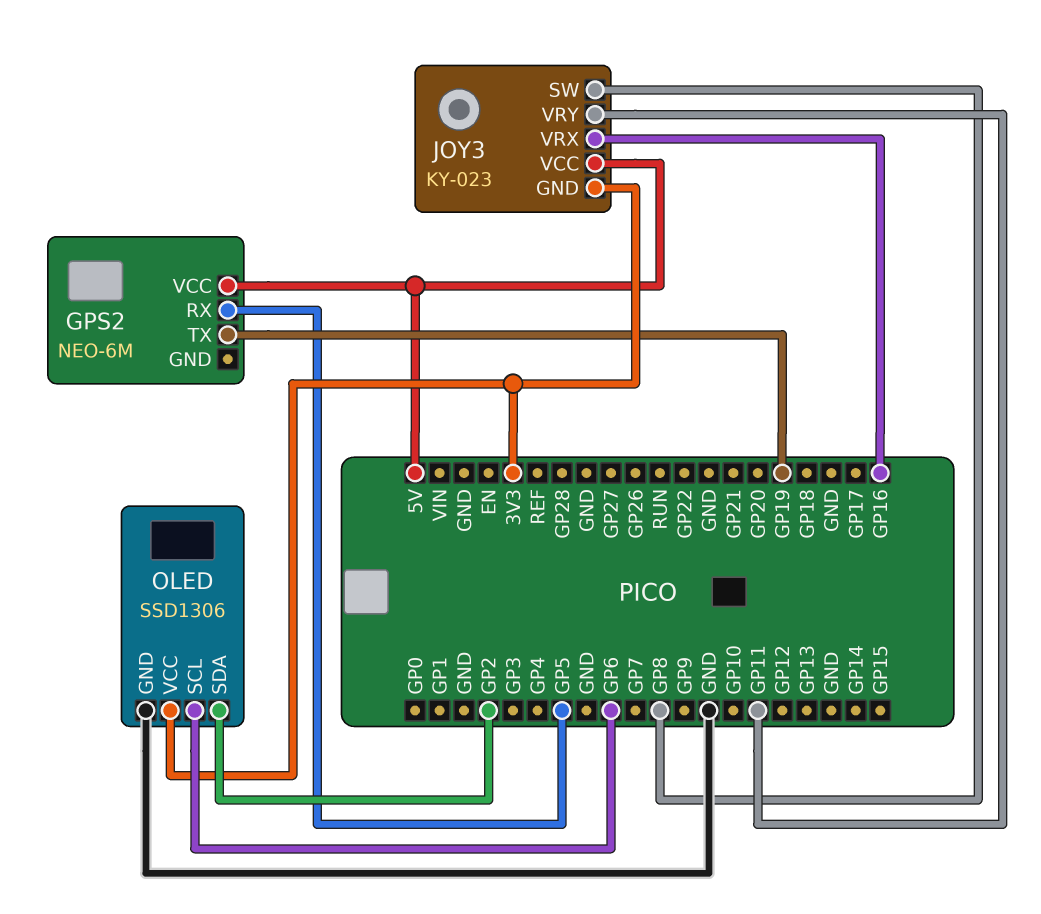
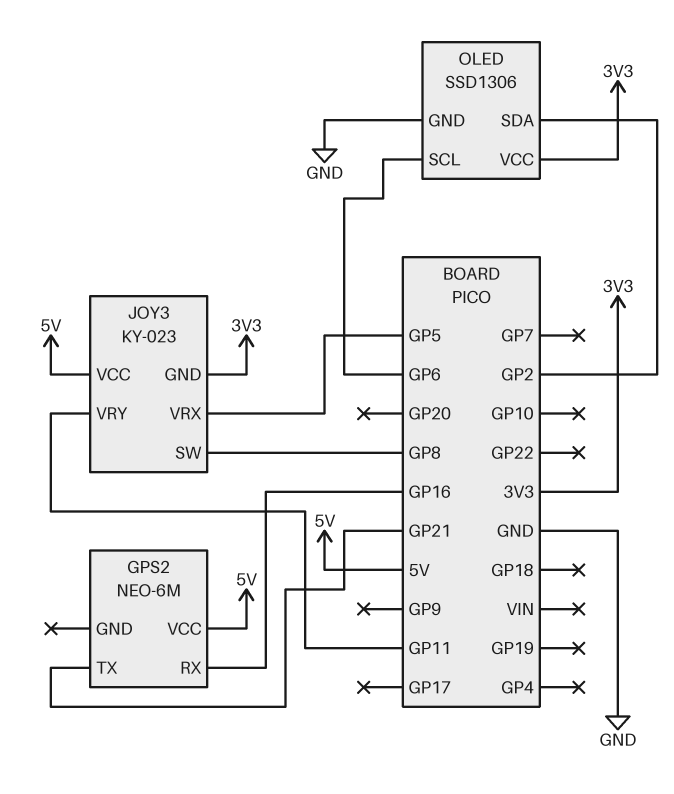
GPS2 pin RX: GP5 -> GP16
GPS2 pin TX: GP19 -> GP21
JOY3 pin VRX: GP16 -> GP5

